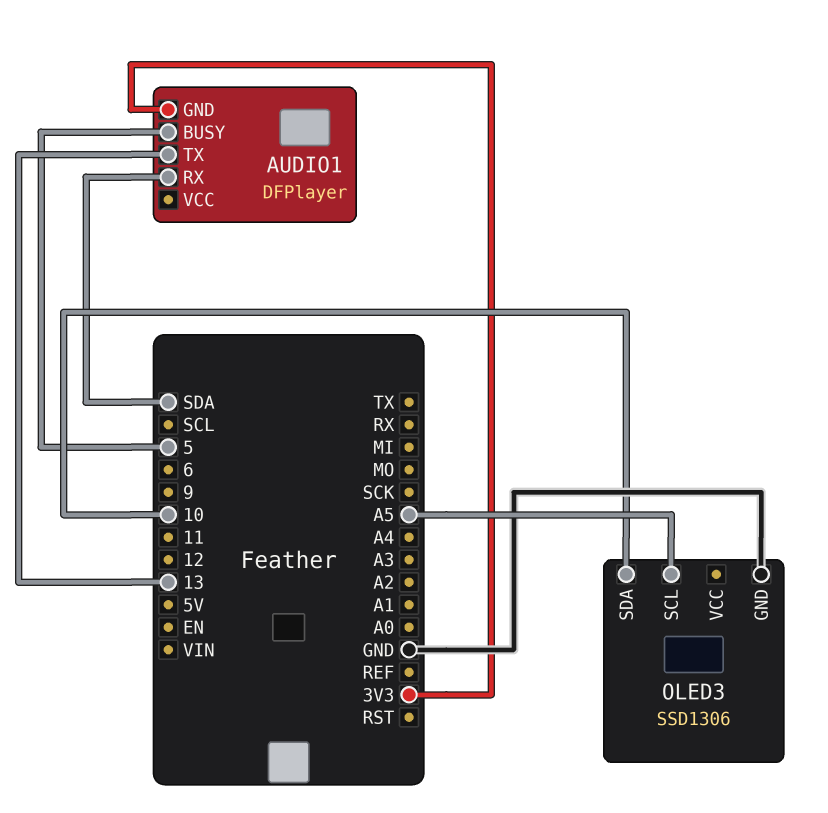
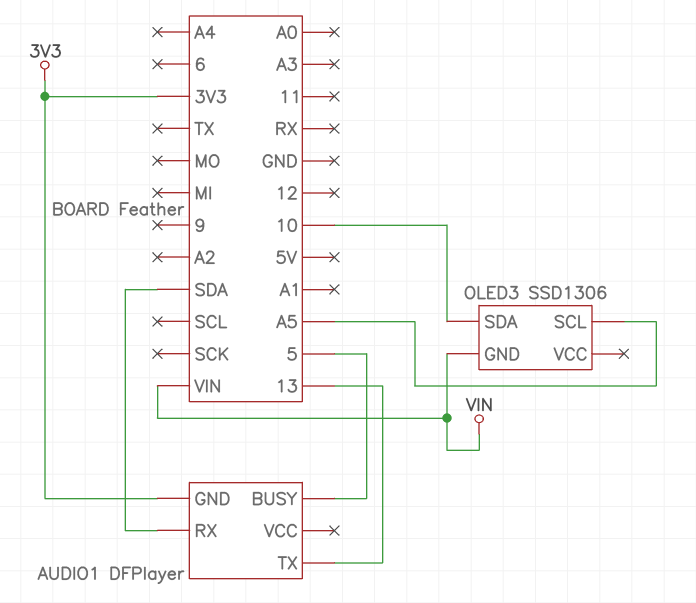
OLED3 pin GND: GND -> VIN

